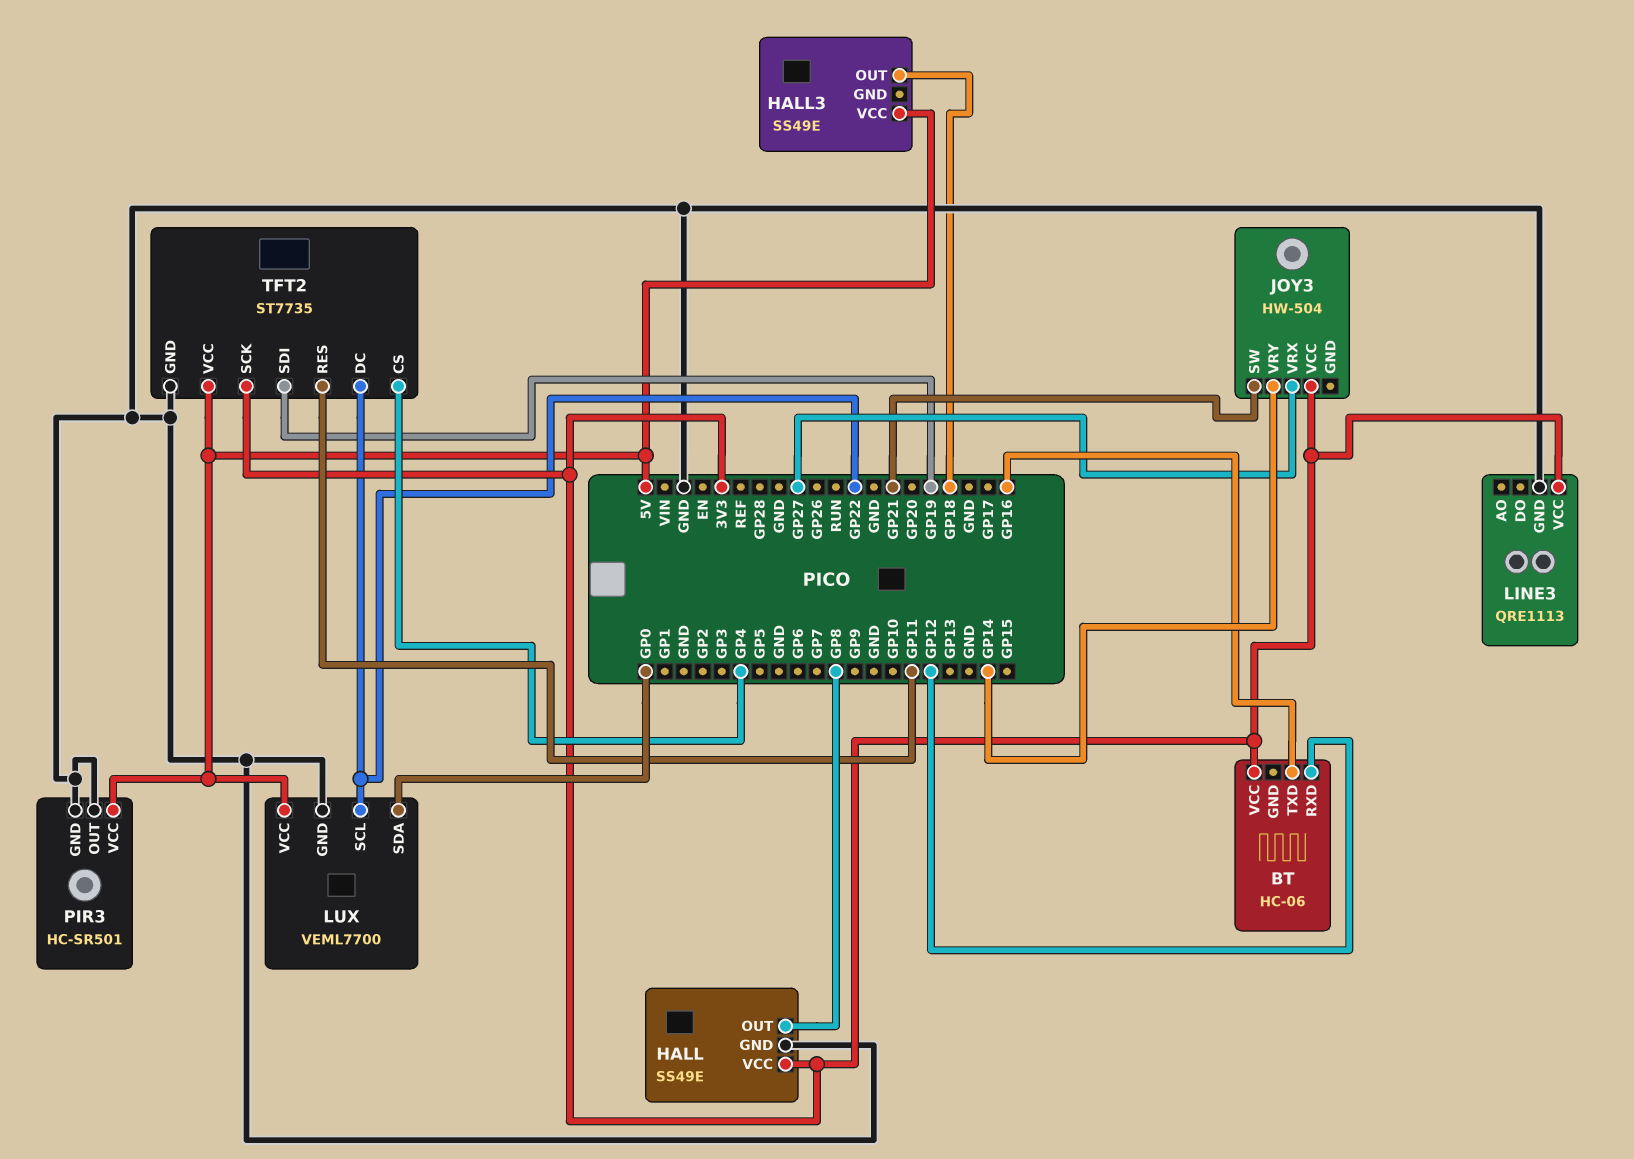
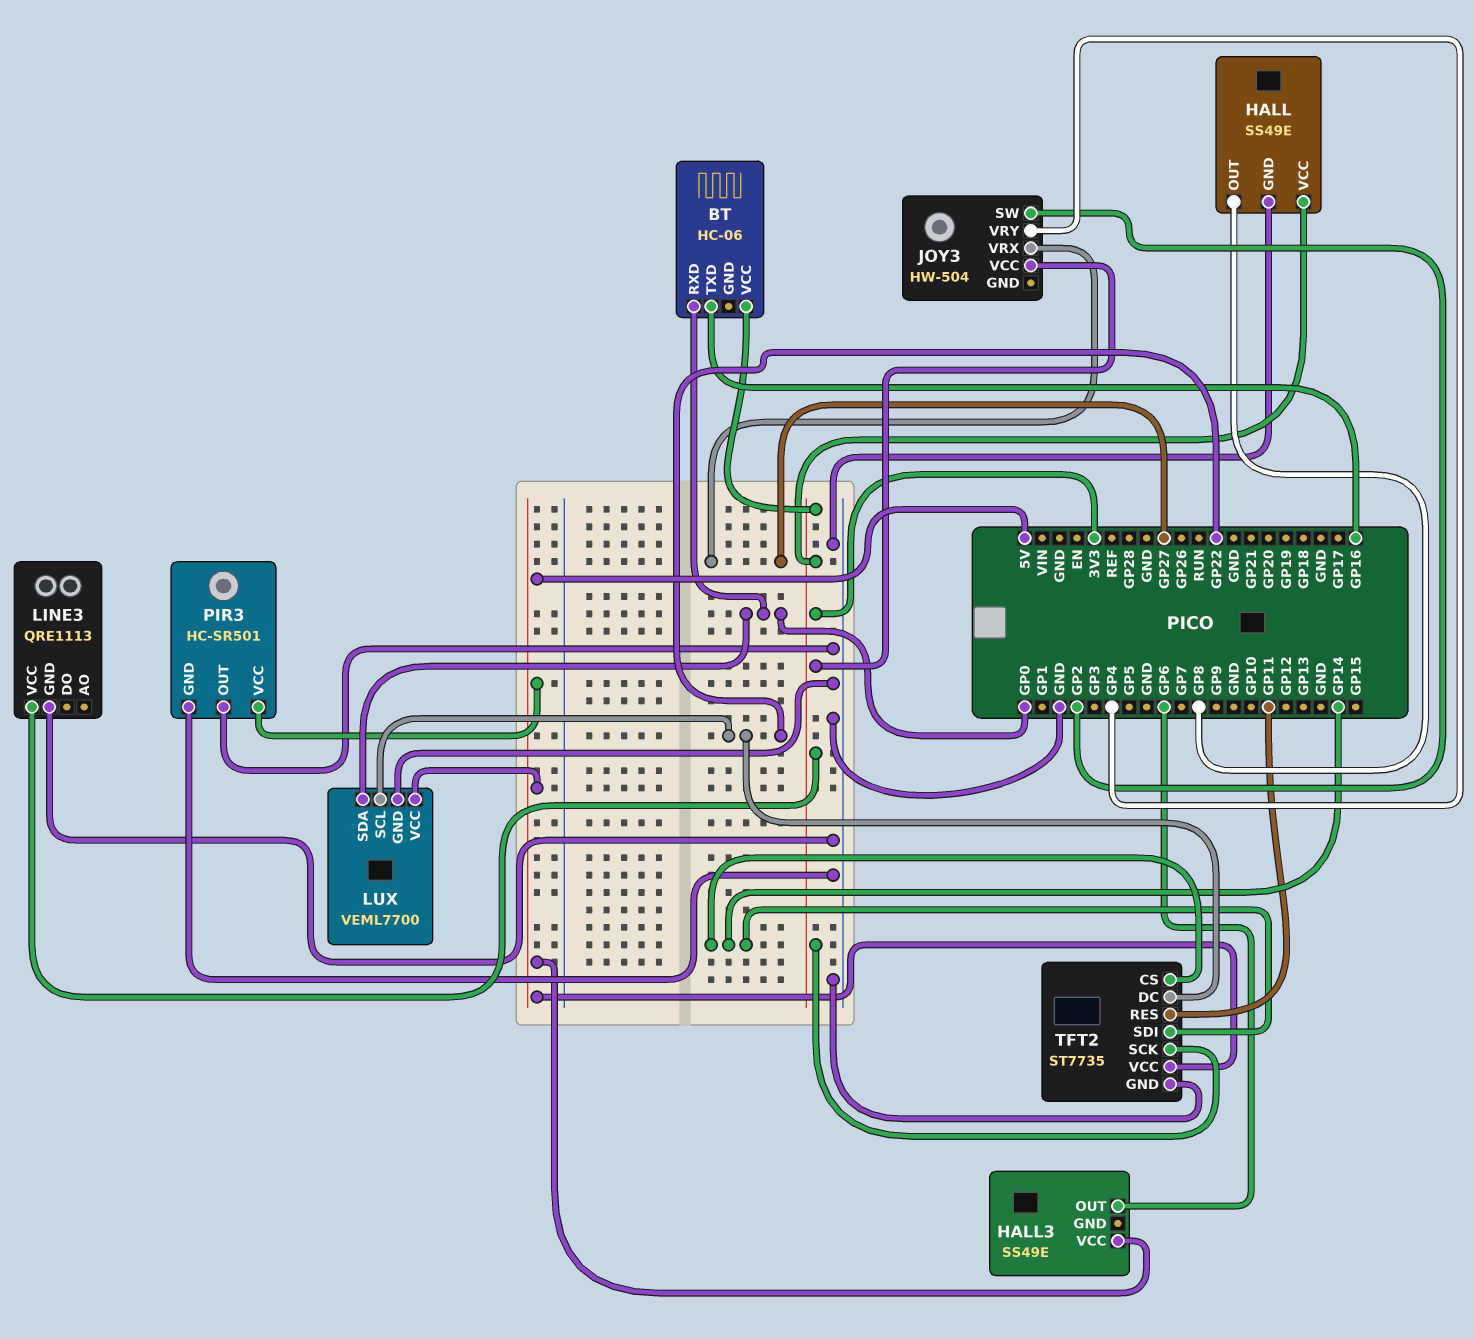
BT pin RXD: GP12 -> GP0
HALL3 pin OUT: GP18 -> GP6
JOY3 pin SW: GP21 -> GP2
JOY3 pin VRY: GP14 -> GP4
TFT2 pin CS: GP4 -> GP14
TFT2 pin SDI: GP19 -> GP14

